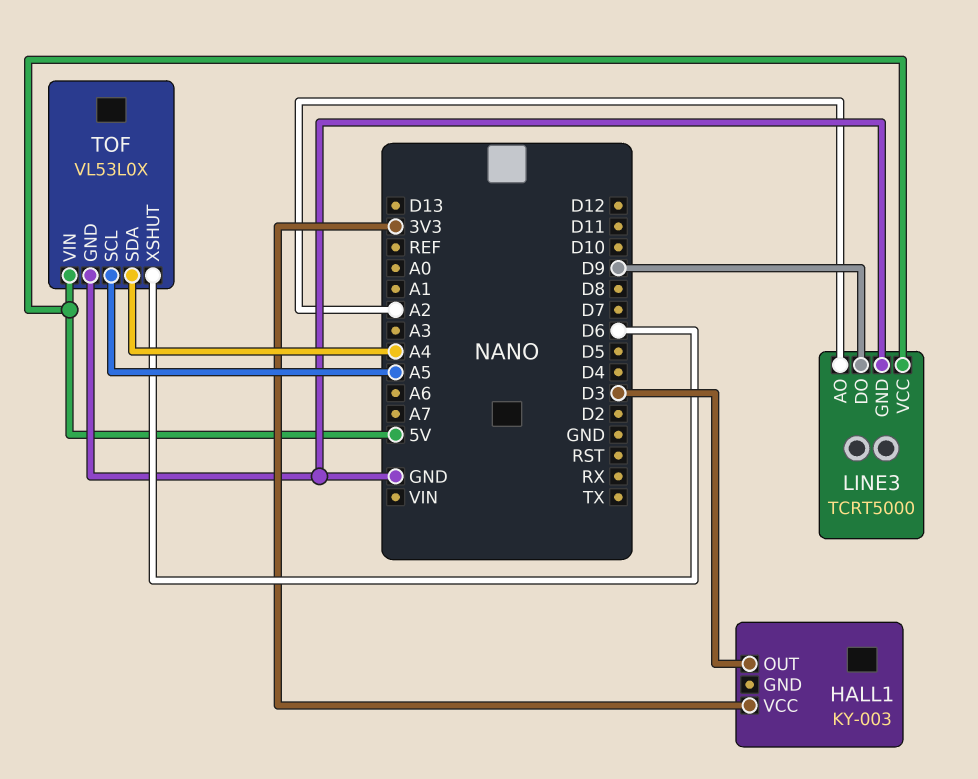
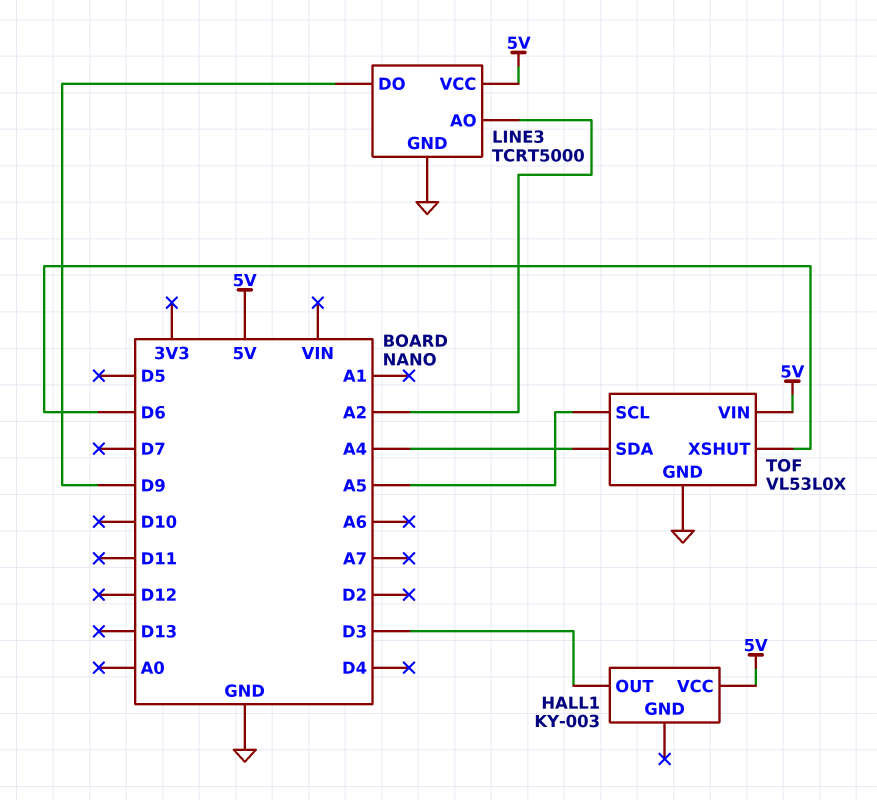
HALL1 pin VCC: 3V3 -> 5V

